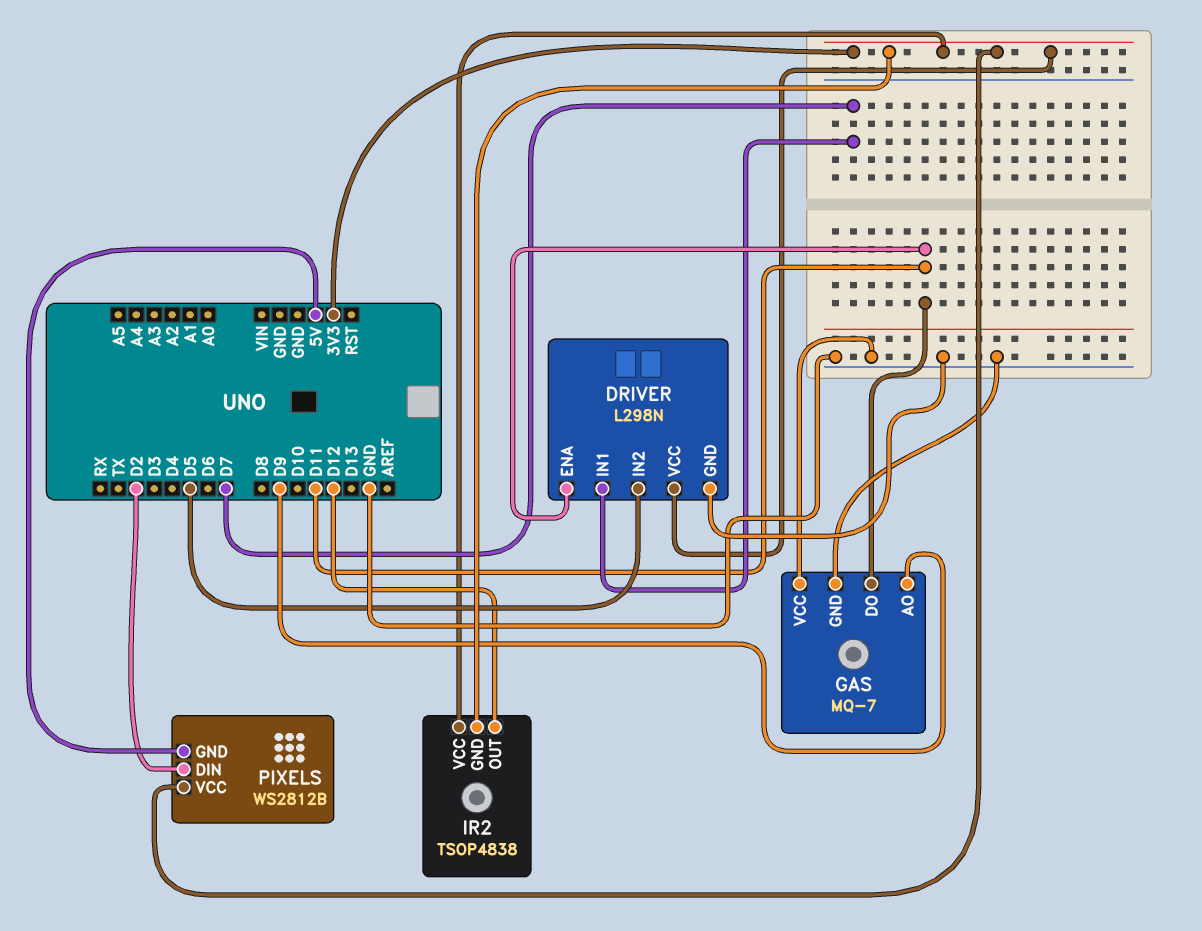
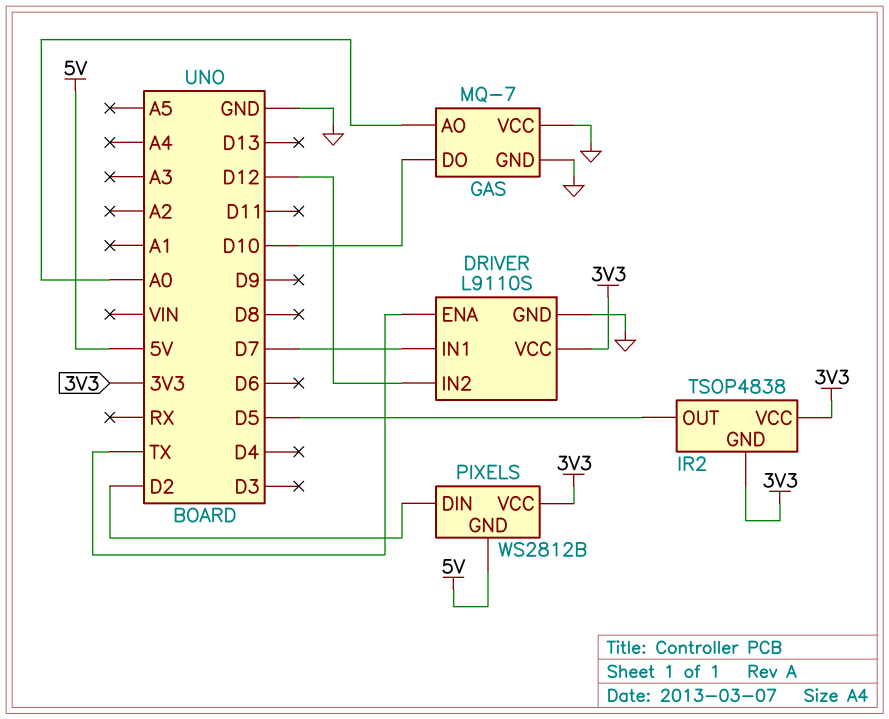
DRIVER: L298N -> L9110S
DRIVER pin ENA: D11 -> TX
DRIVER pin IN2: D5 -> D12
GAS pin AO: D9 -> A0
GAS pin DO: D11 -> D10
IR2 pin OUT: D12 -> D5

